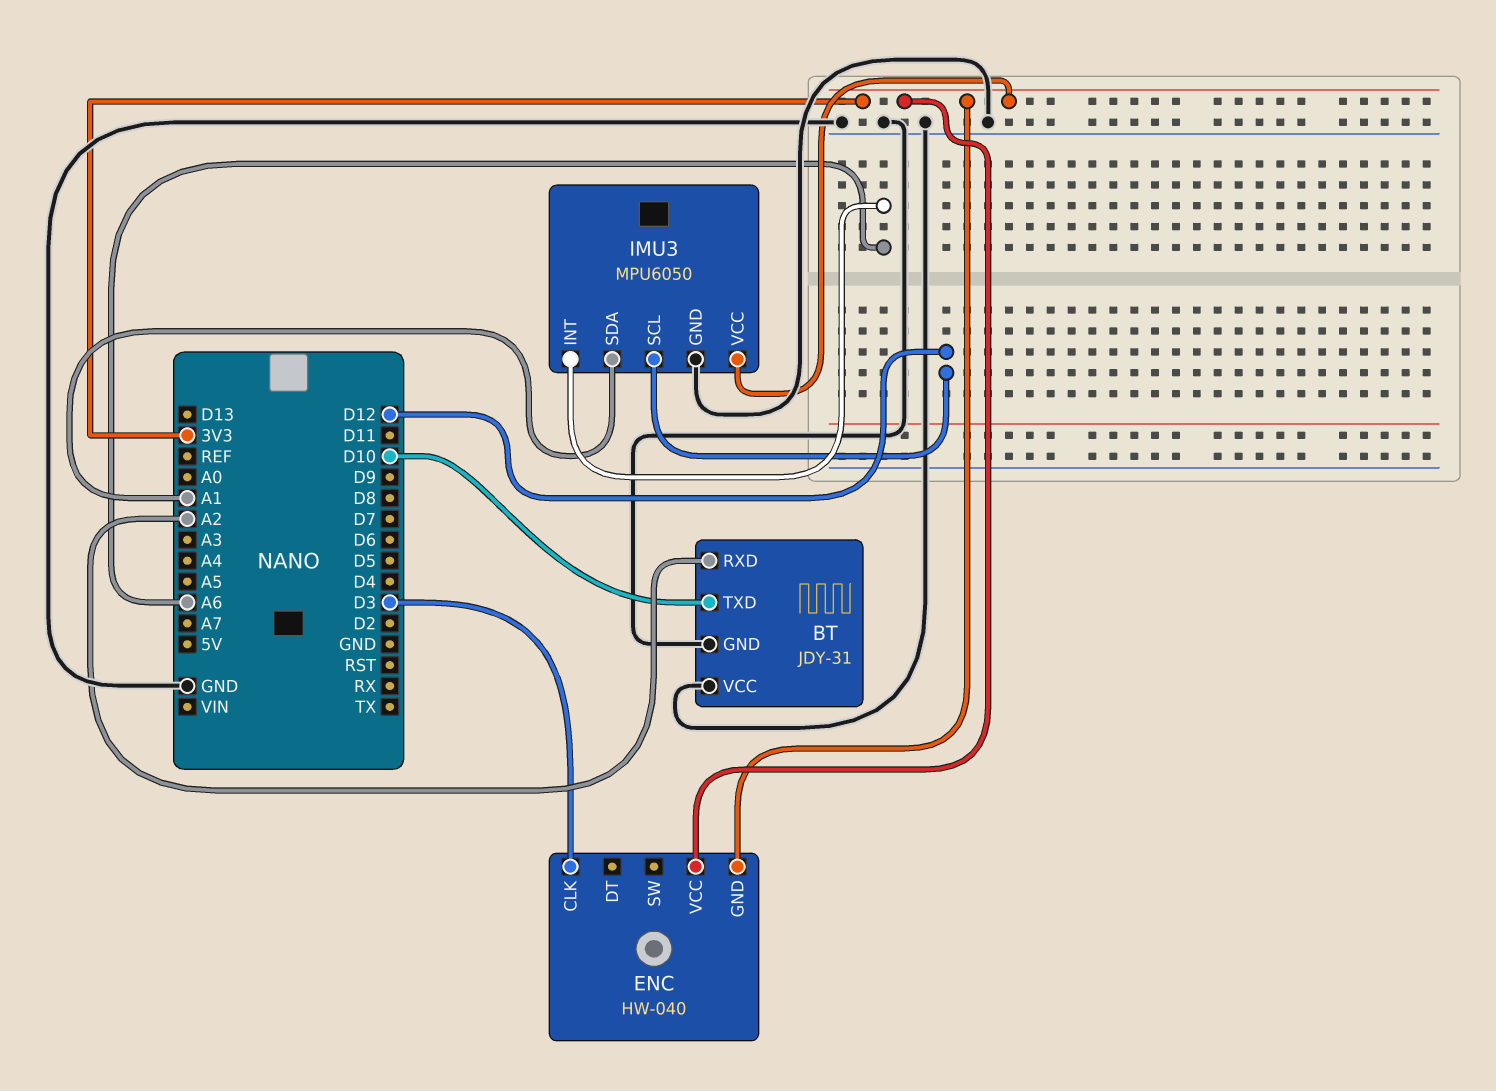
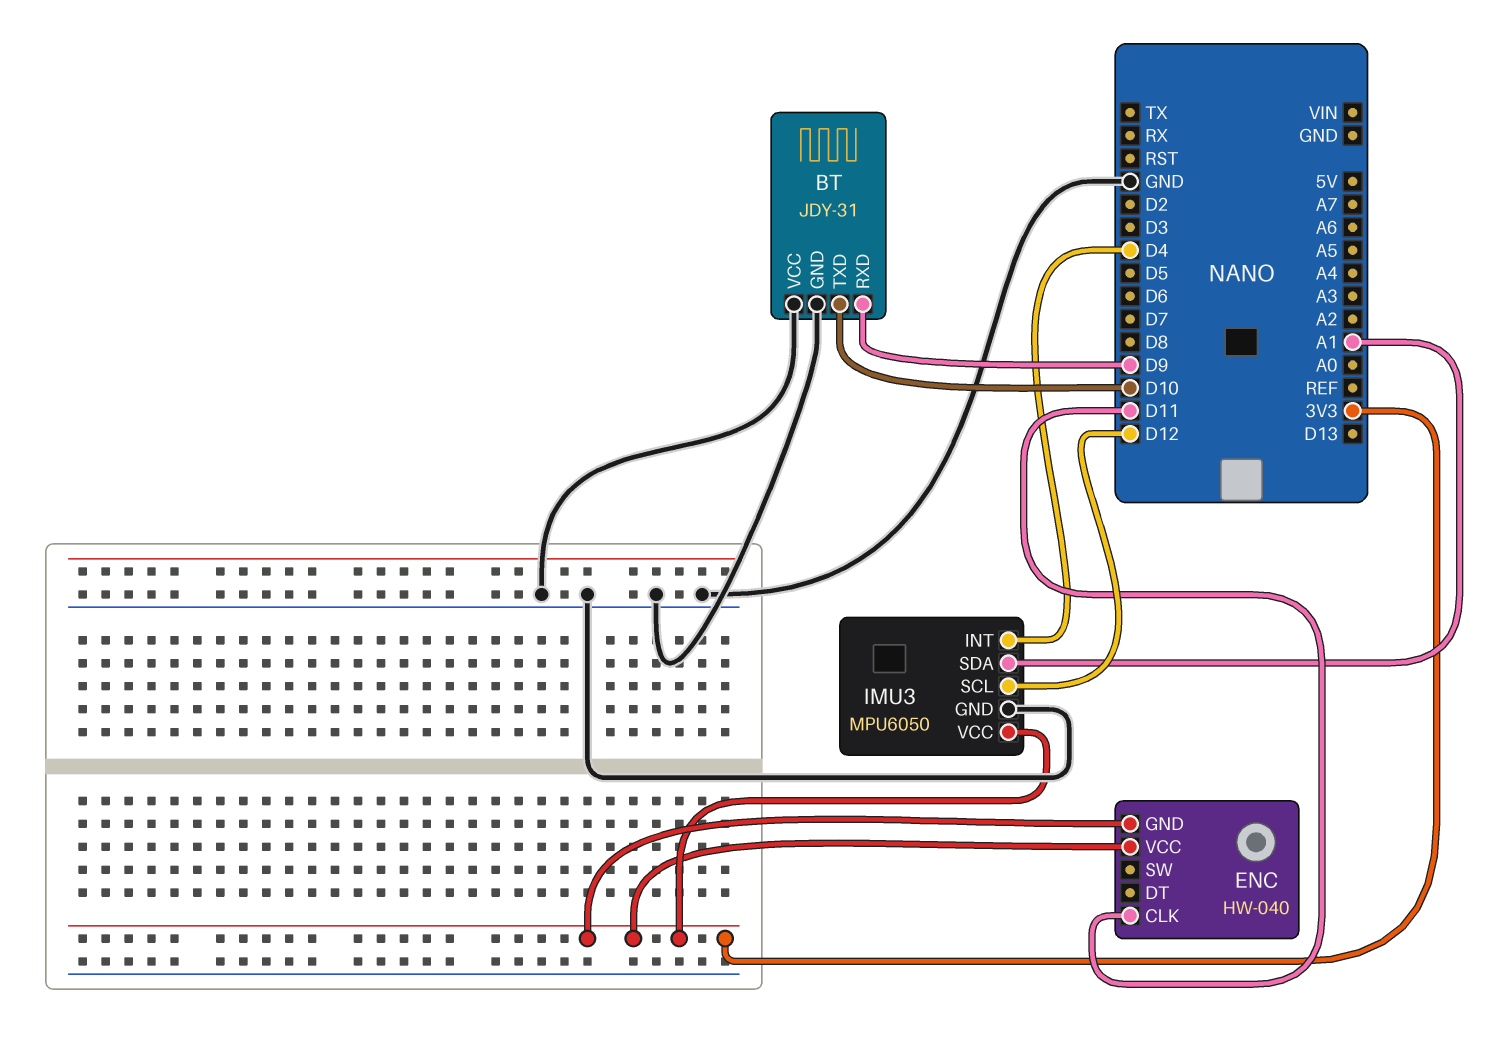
BT pin RXD: A2 -> D9
ENC pin CLK: D3 -> D11
IMU3 pin INT: A6 -> D4

